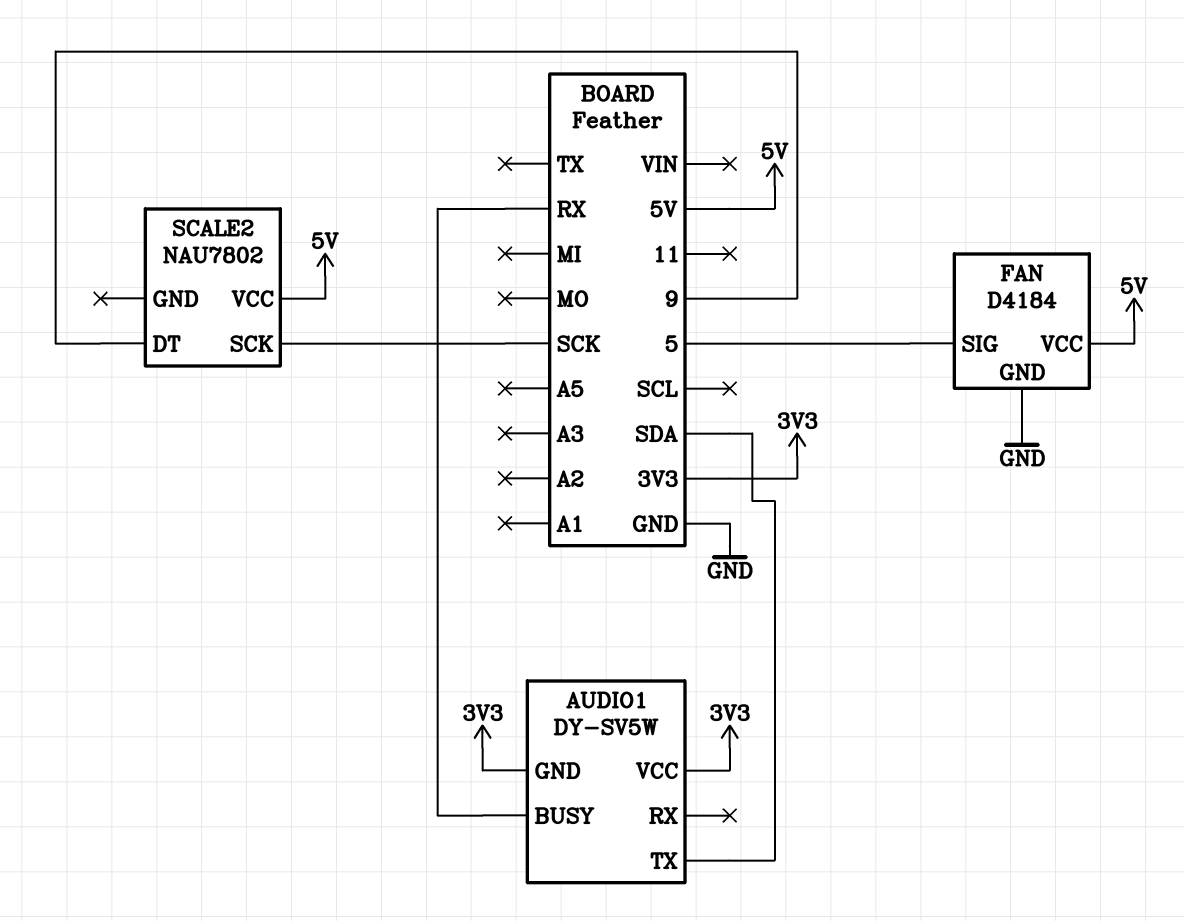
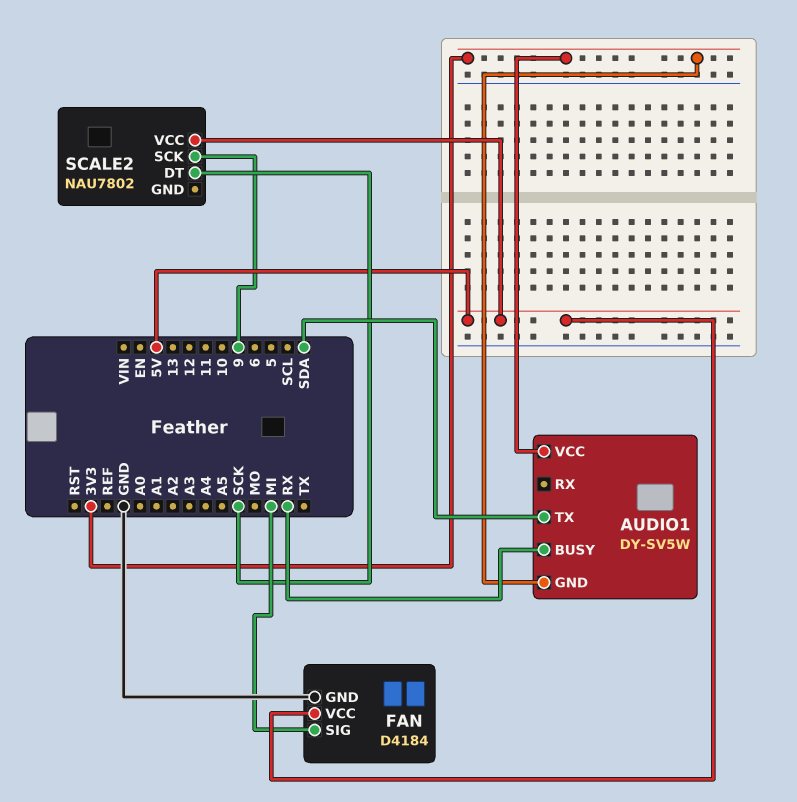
FAN pin SIG: 5 -> MI
SCALE2 pin DT: 9 -> SCK
SCALE2 pin SCK: SCK -> 9

